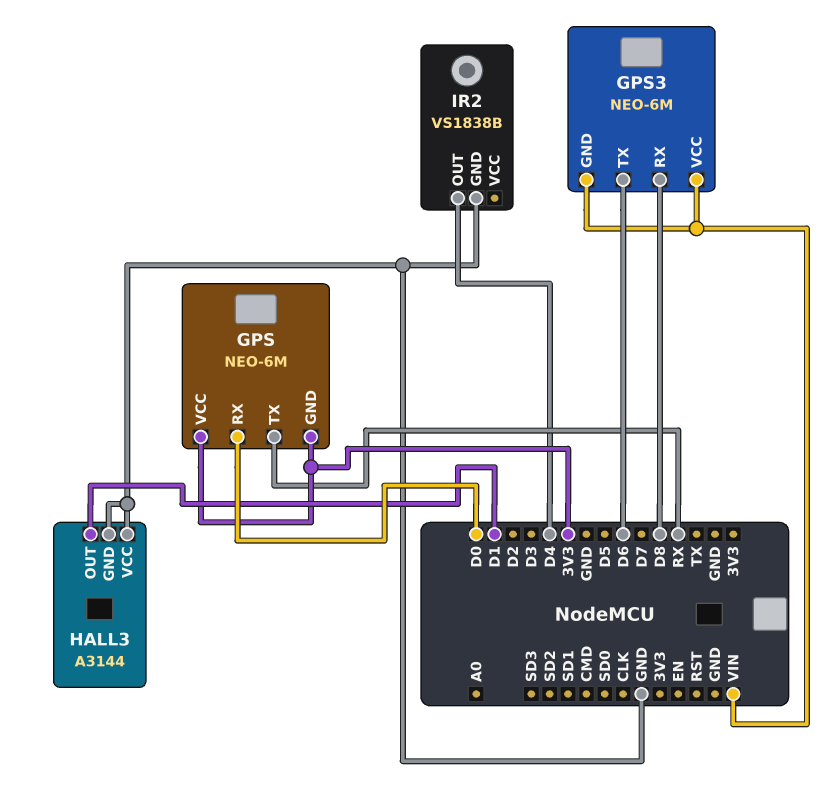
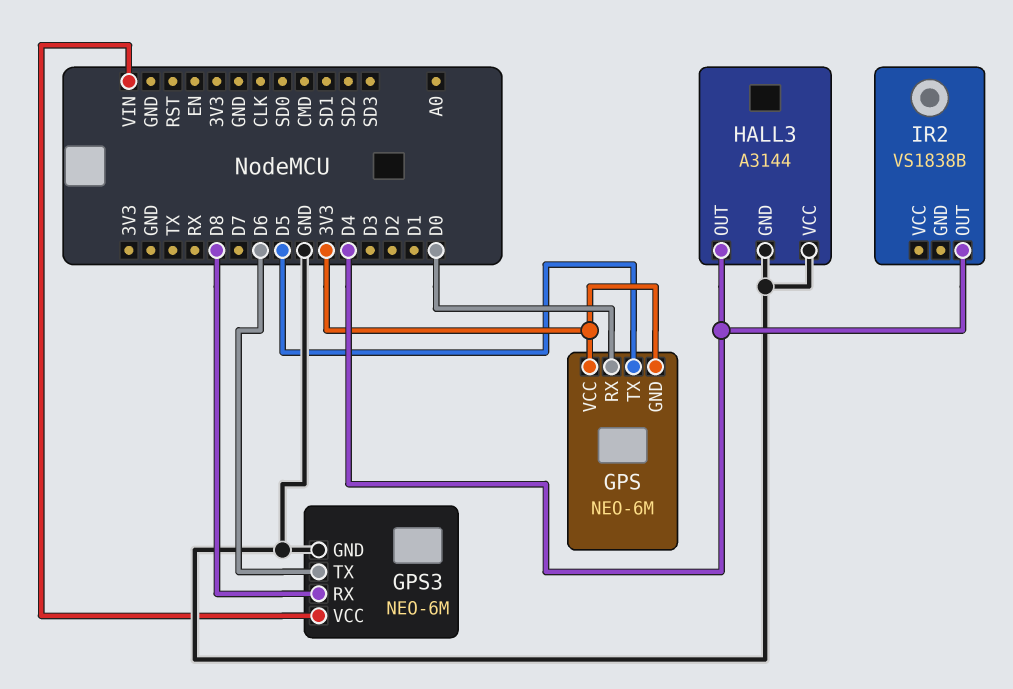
GPS pin TX: RX -> D5
GPS3 pin GND: VIN -> GND
HALL3 pin OUT: D1 -> D4
IR2 pin GND: GND -> none

